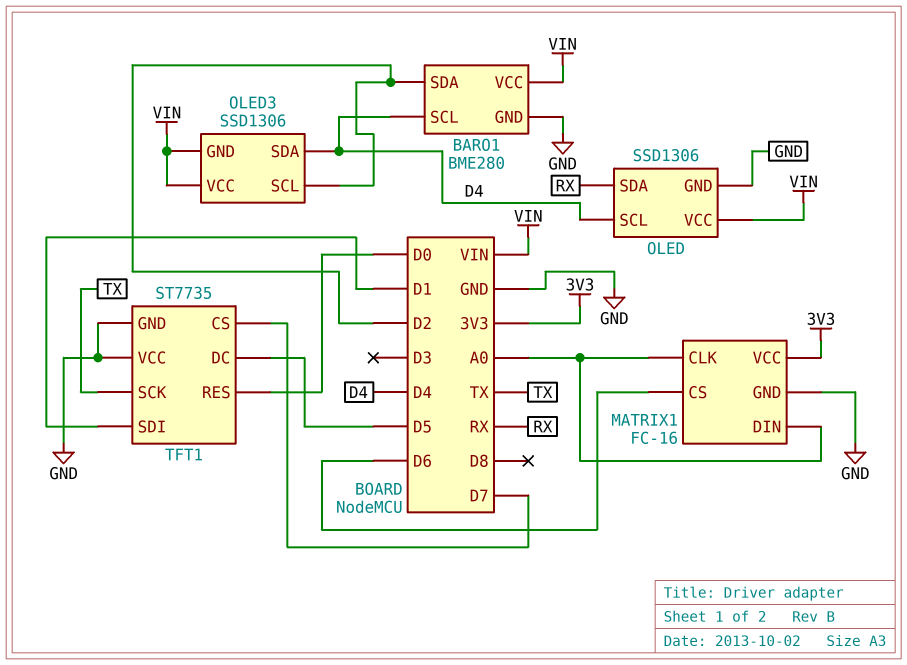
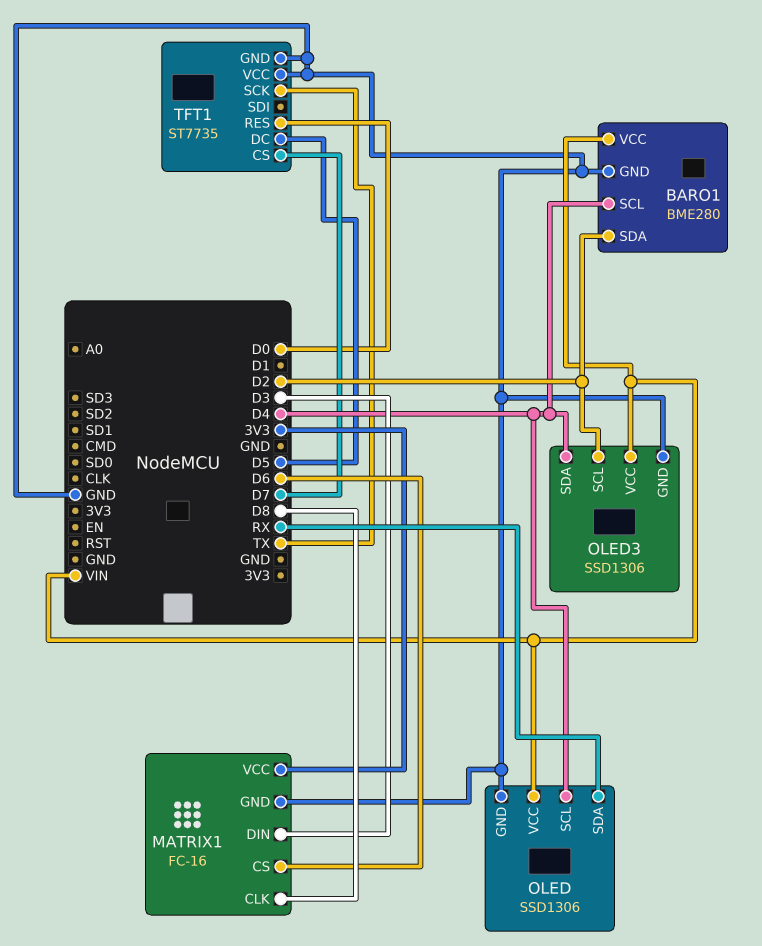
MATRIX1 pin CLK: A0 -> D8
MATRIX1 pin DIN: A0 -> D3
OLED3 pin GND: VIN -> GND
TFT1 pin SDI: D1 -> none

